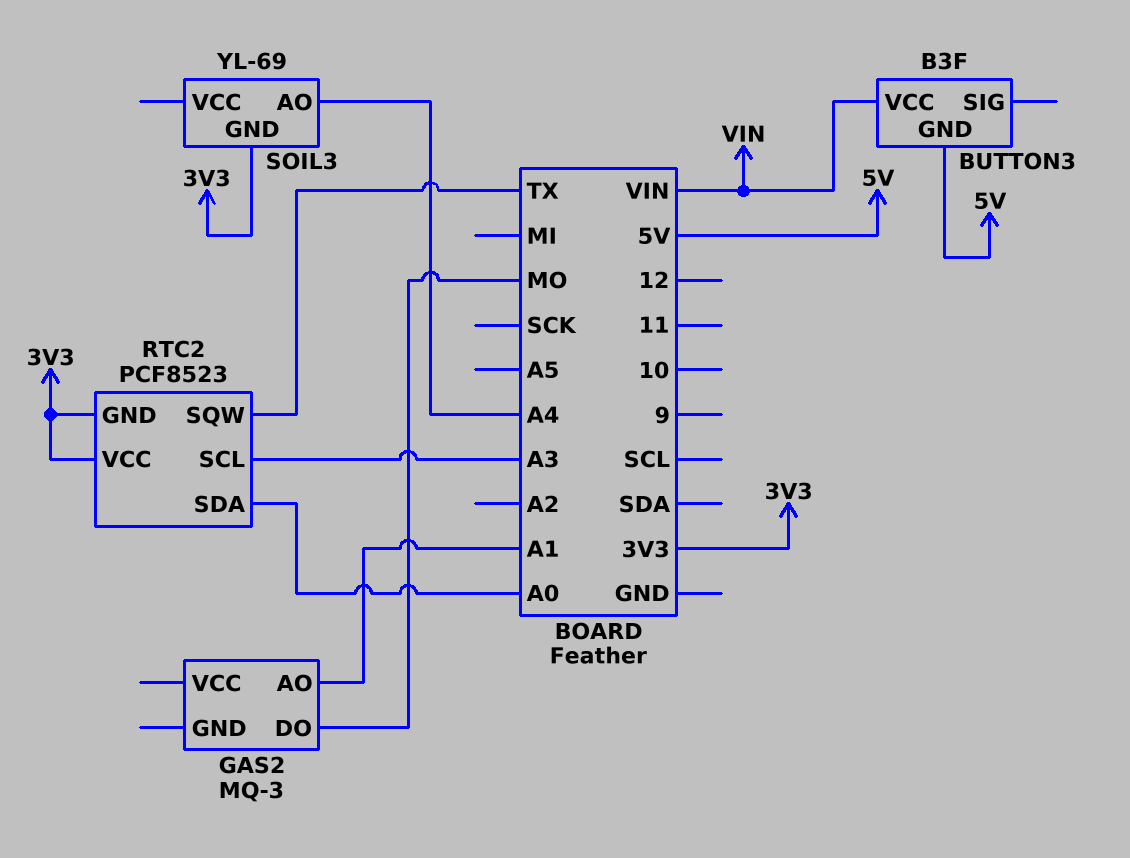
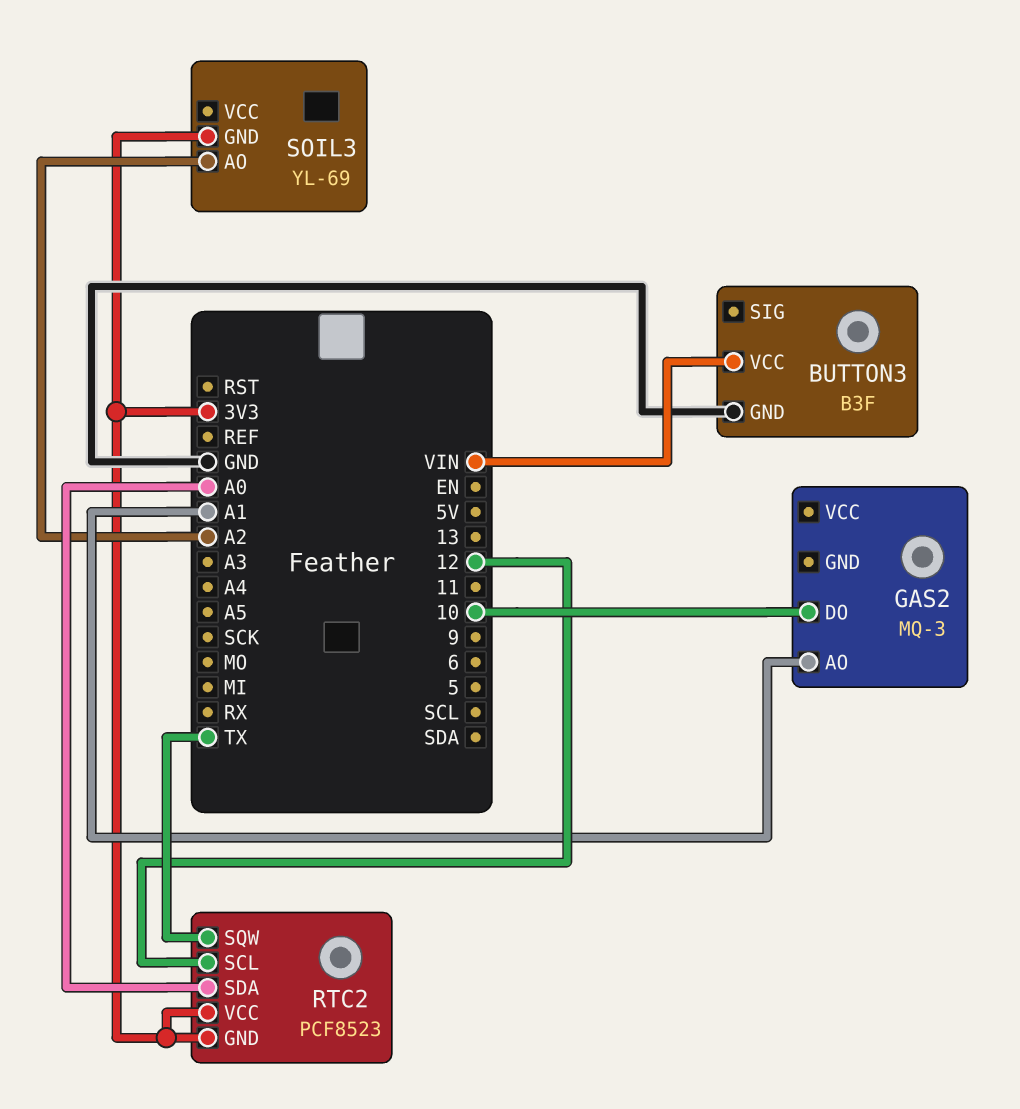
BUTTON3 pin GND: 5V -> GND
GAS2 pin DO: MO -> 10
RTC2 pin SCL: A3 -> 12
SOIL3 pin AO: A4 -> A2

